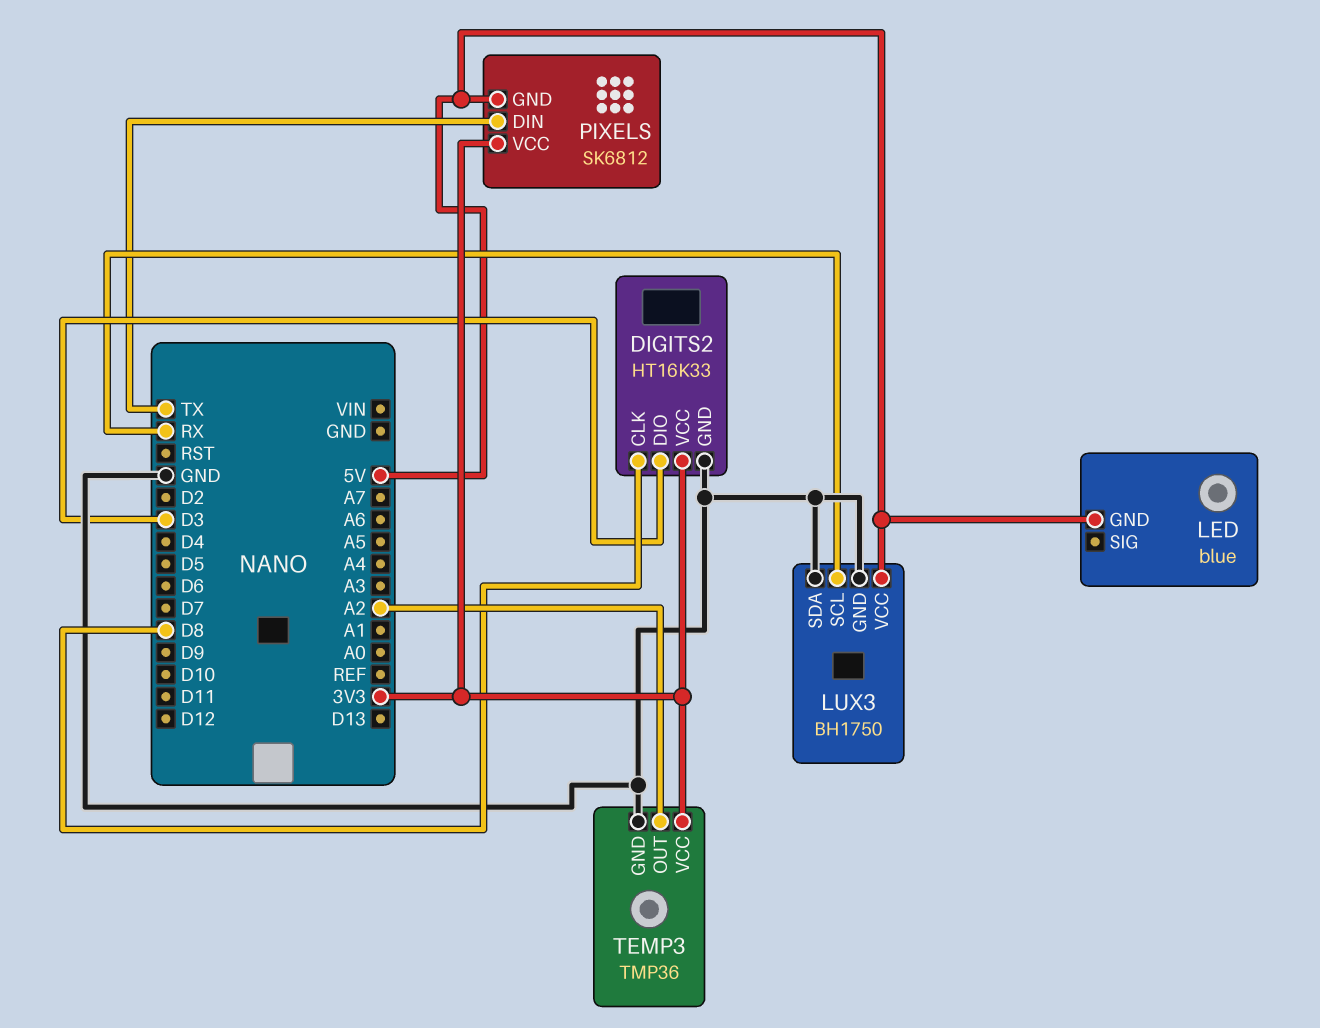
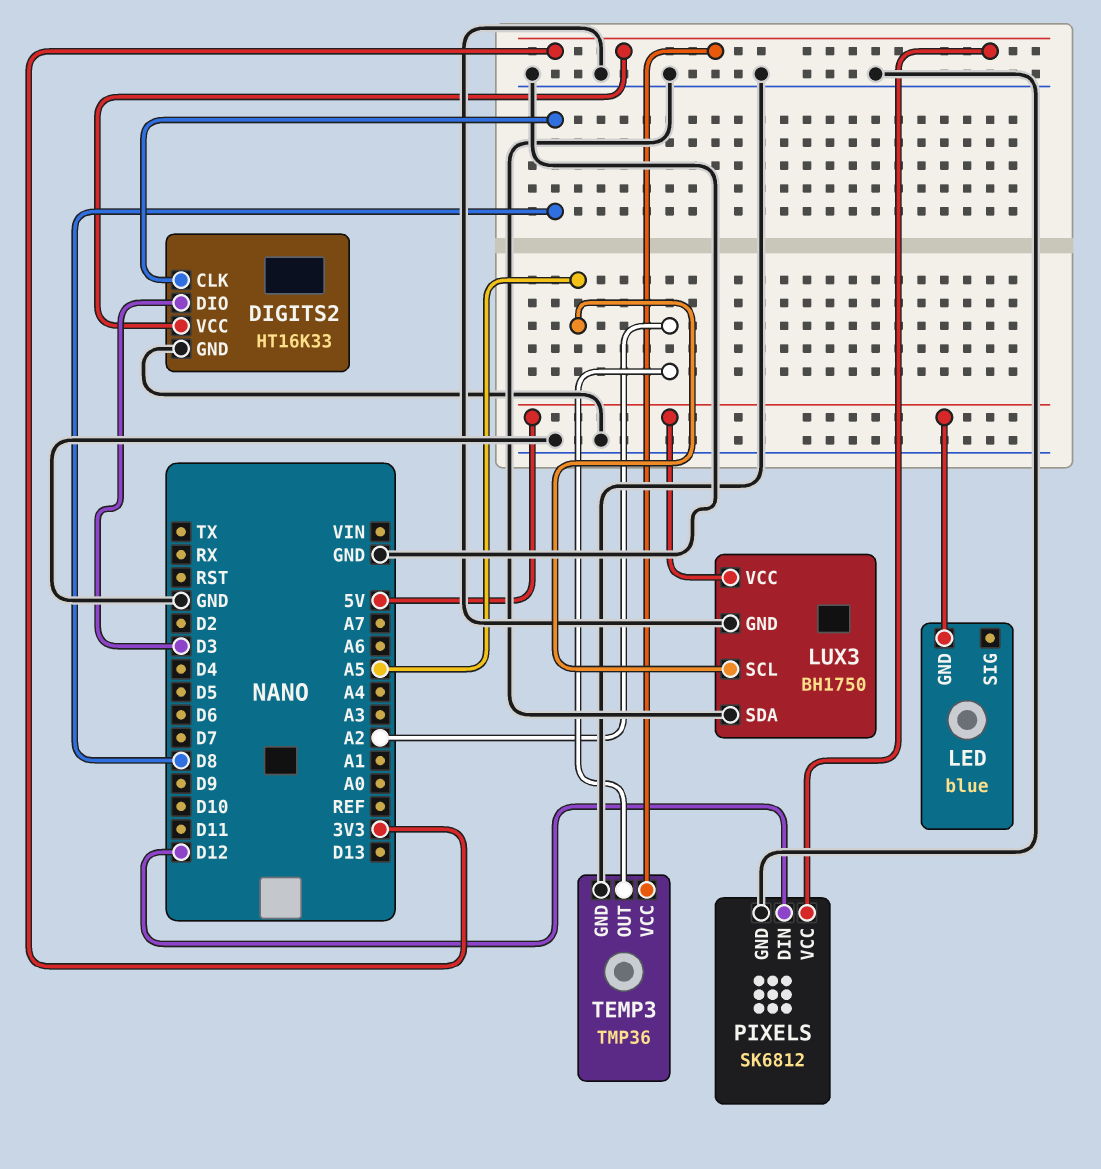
LUX3 pin SCL: RX -> A5
PIXELS pin DIN: TX -> D12
PIXELS pin GND: 5V -> GND

